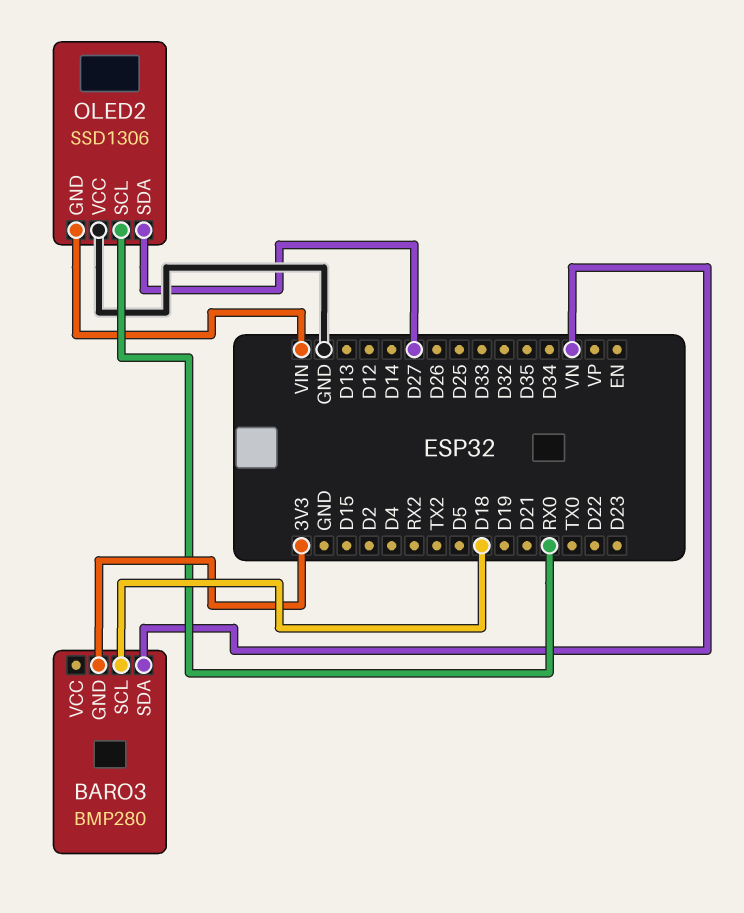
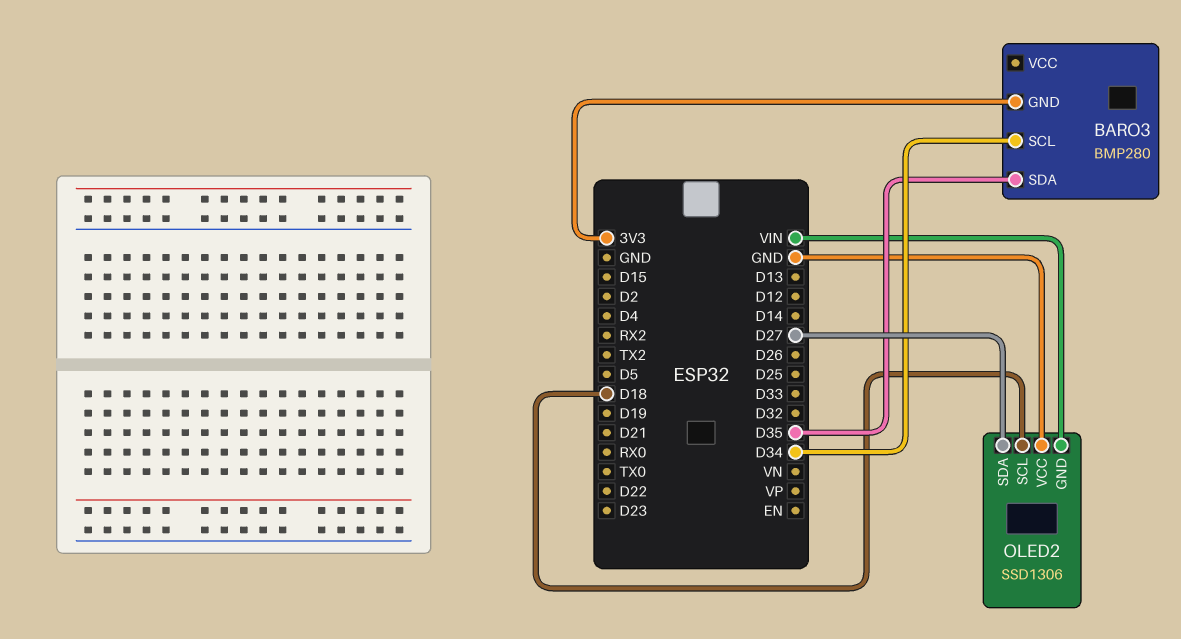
BARO3 pin SCL: D18 -> D34
BARO3 pin SDA: VN -> D35
OLED2 pin SCL: RX0 -> D18

